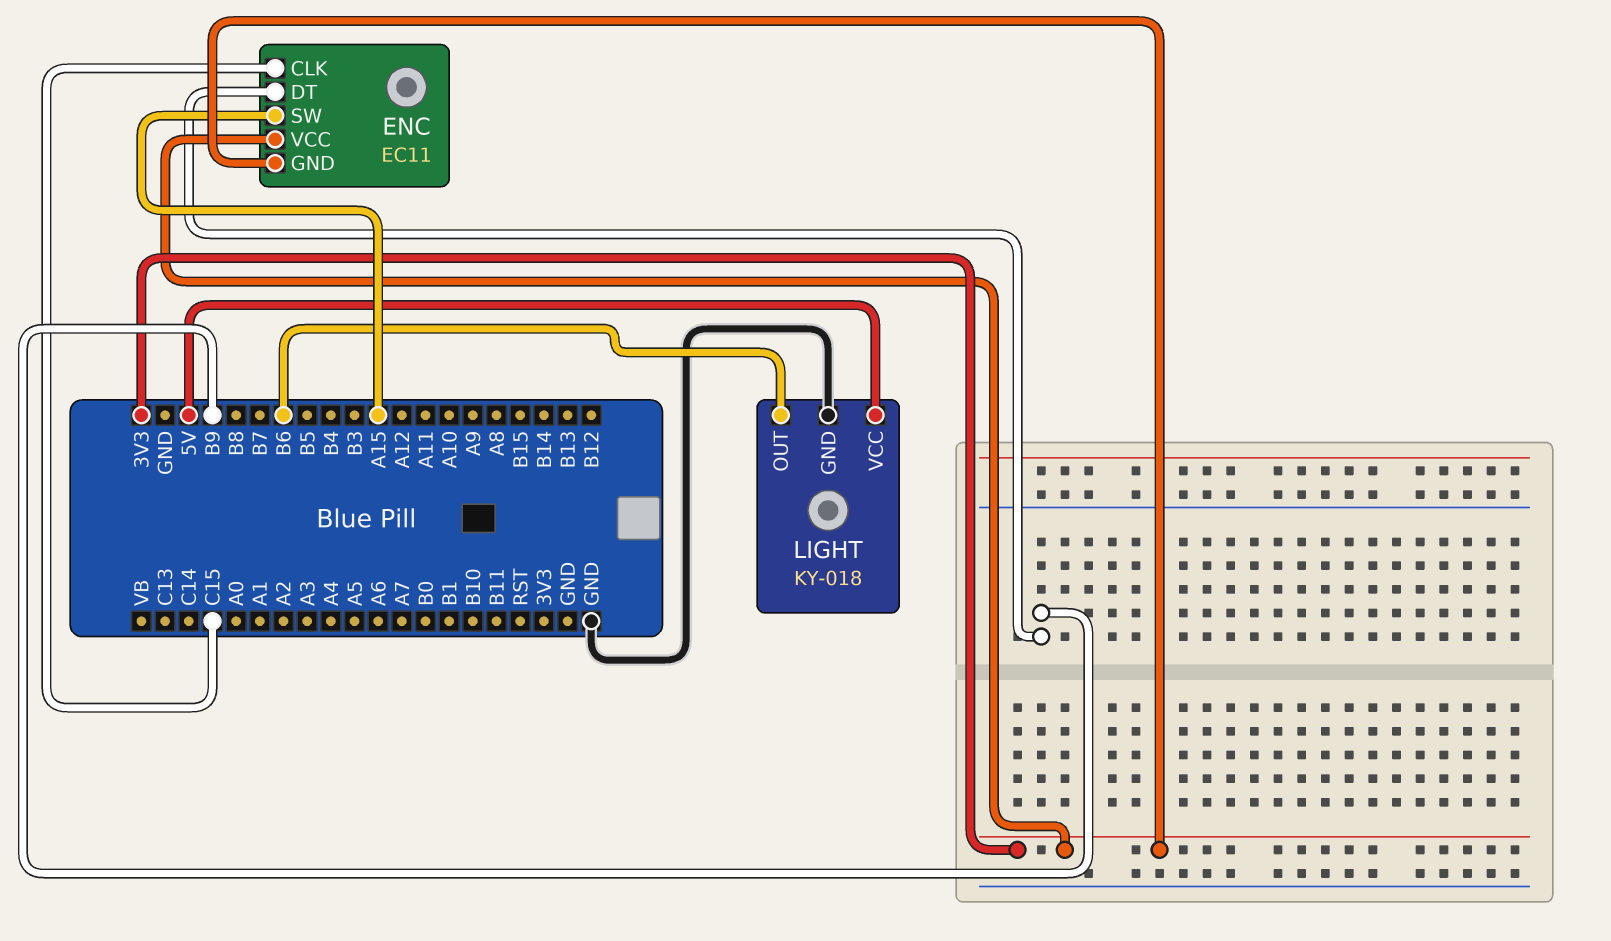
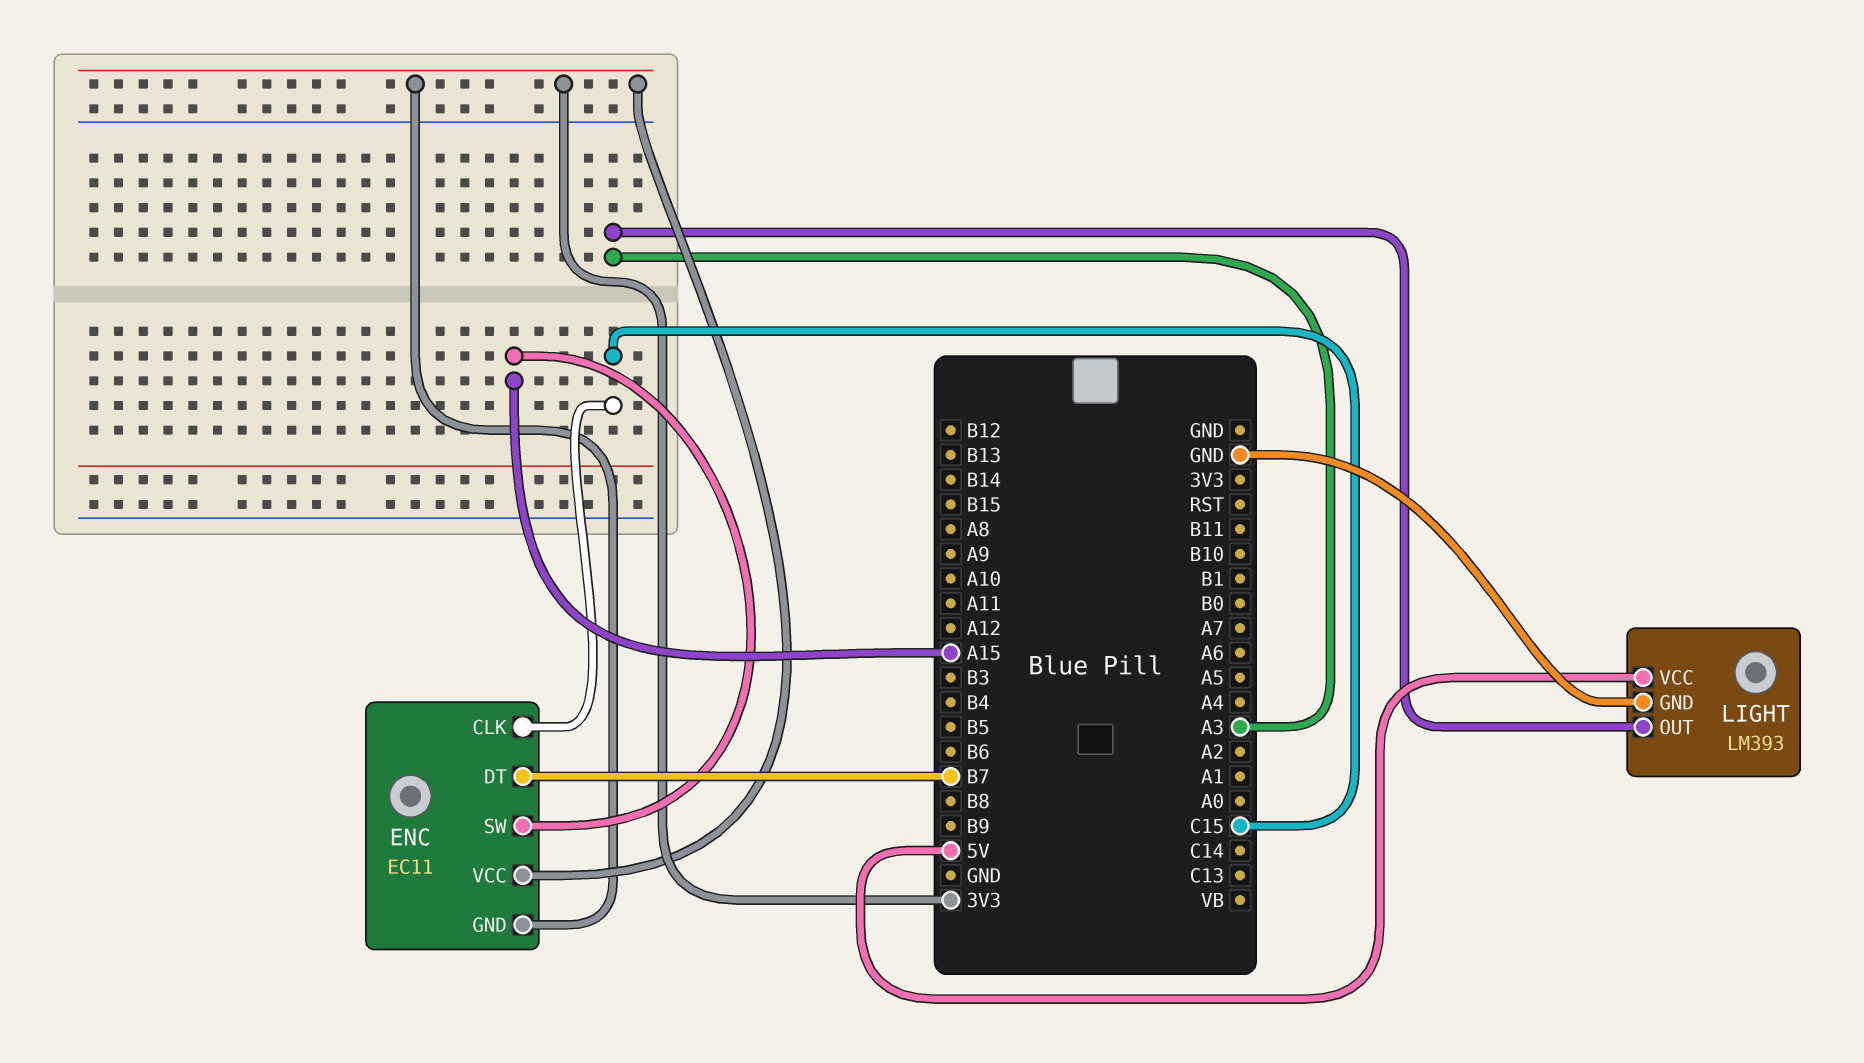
ENC pin DT: B9 -> B7
LIGHT: KY-018 -> LM393
LIGHT pin OUT: B6 -> A3

